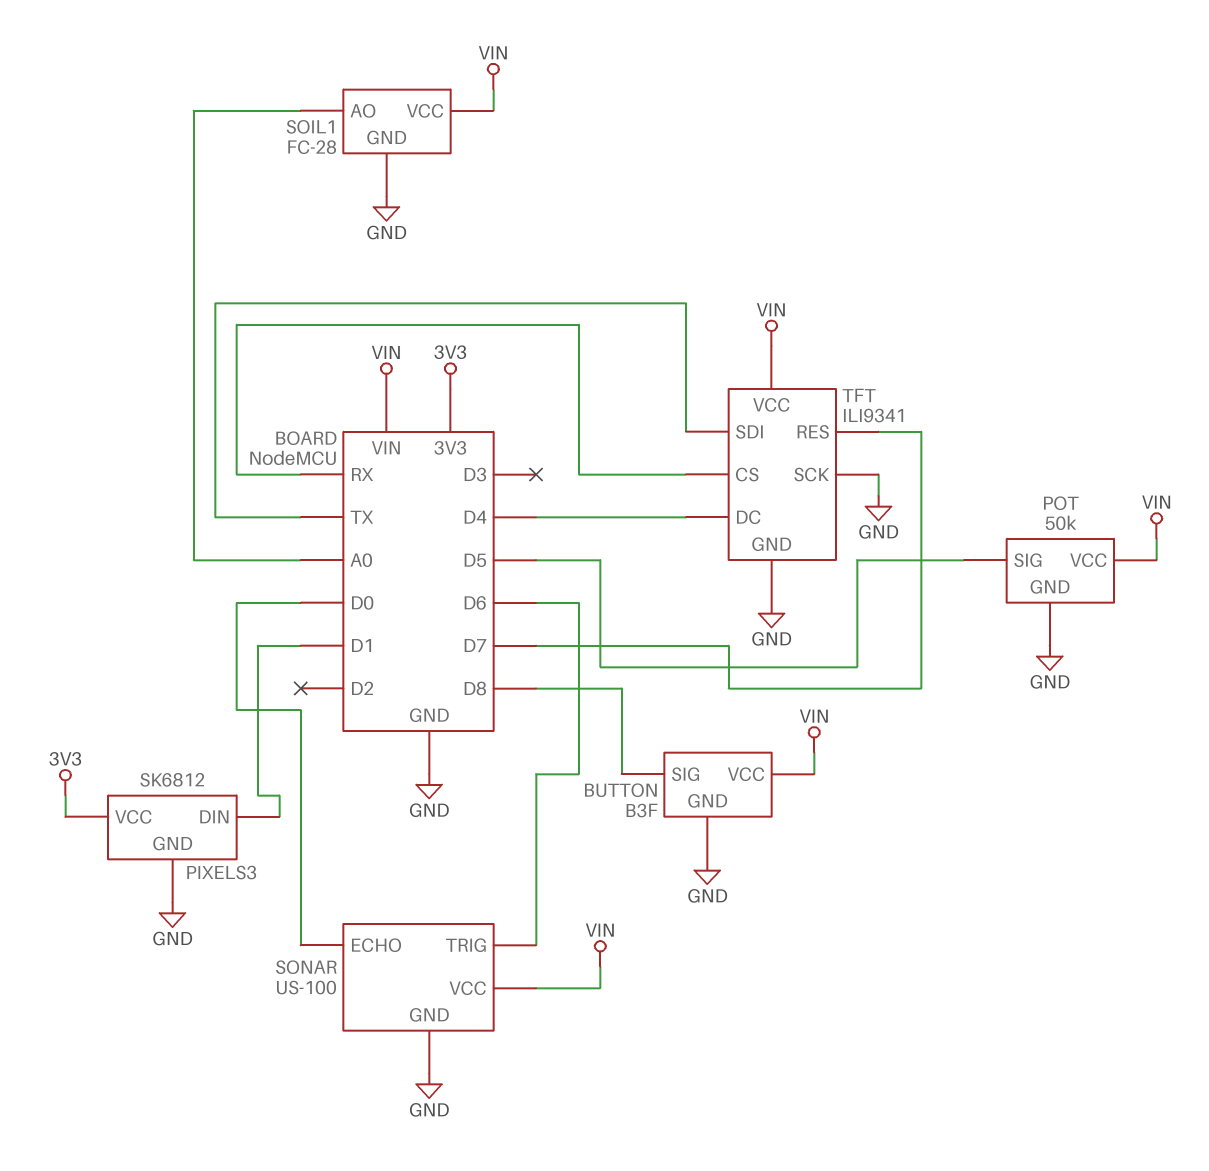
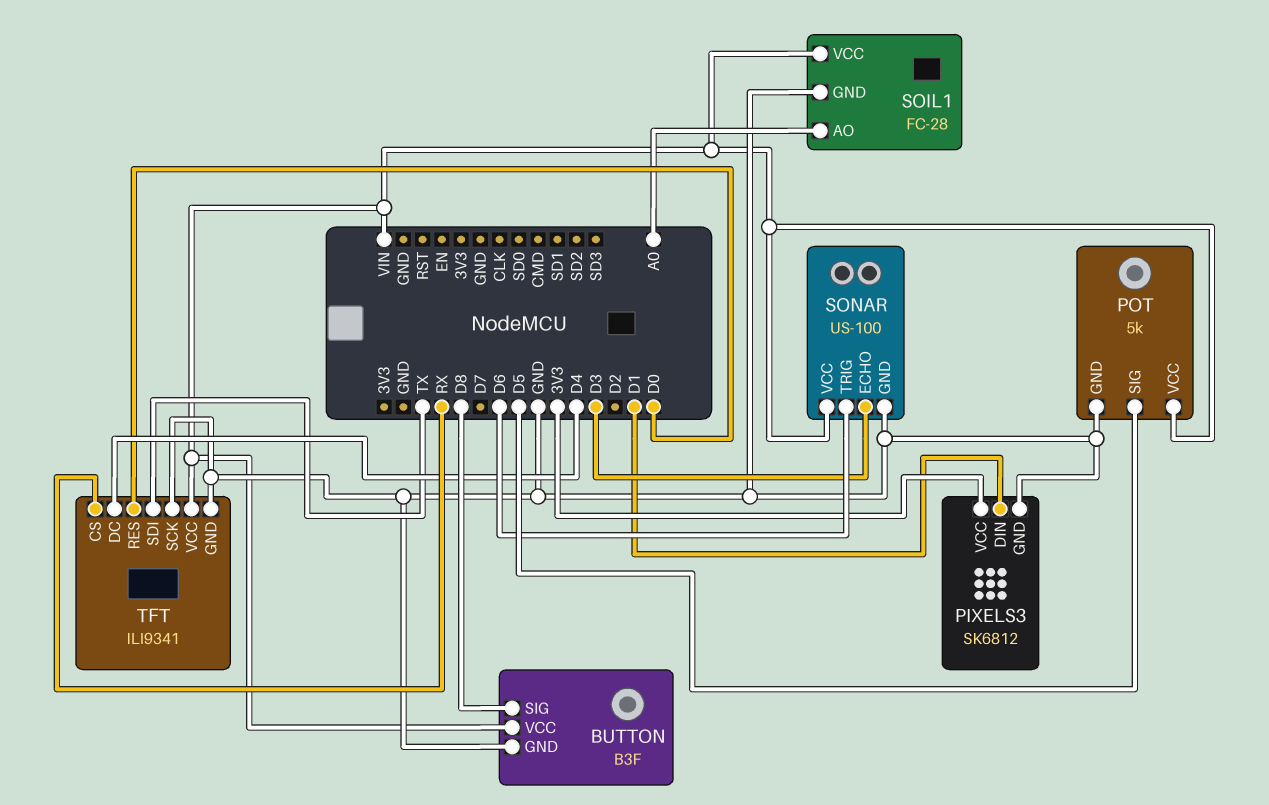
POT: 50k -> 5k
SONAR pin ECHO: D0 -> D3
TFT pin RES: D7 -> D0

